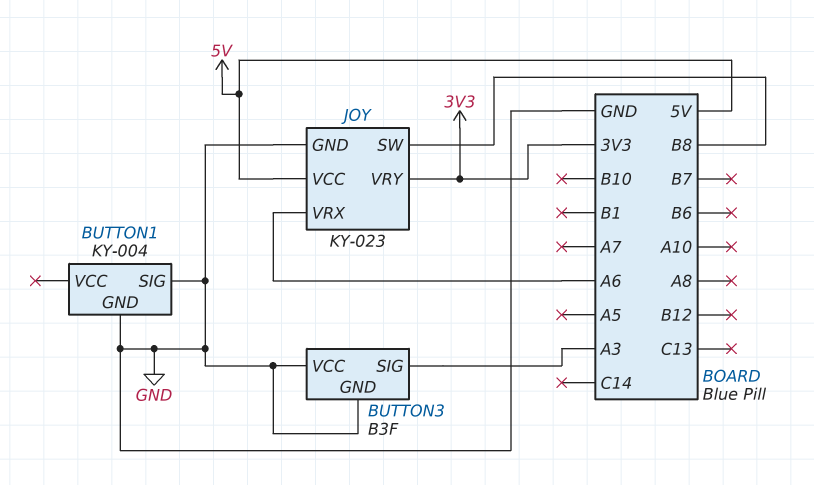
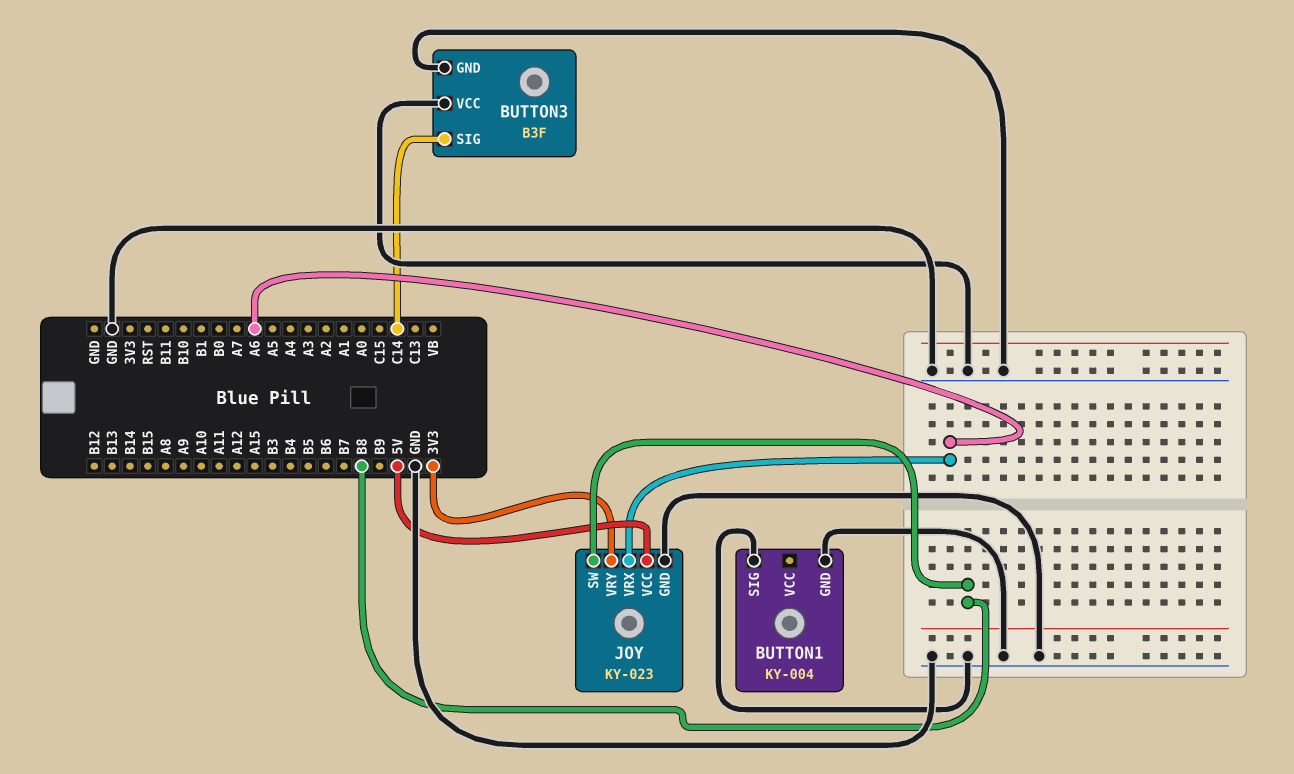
BUTTON3 pin SIG: A3 -> C14

